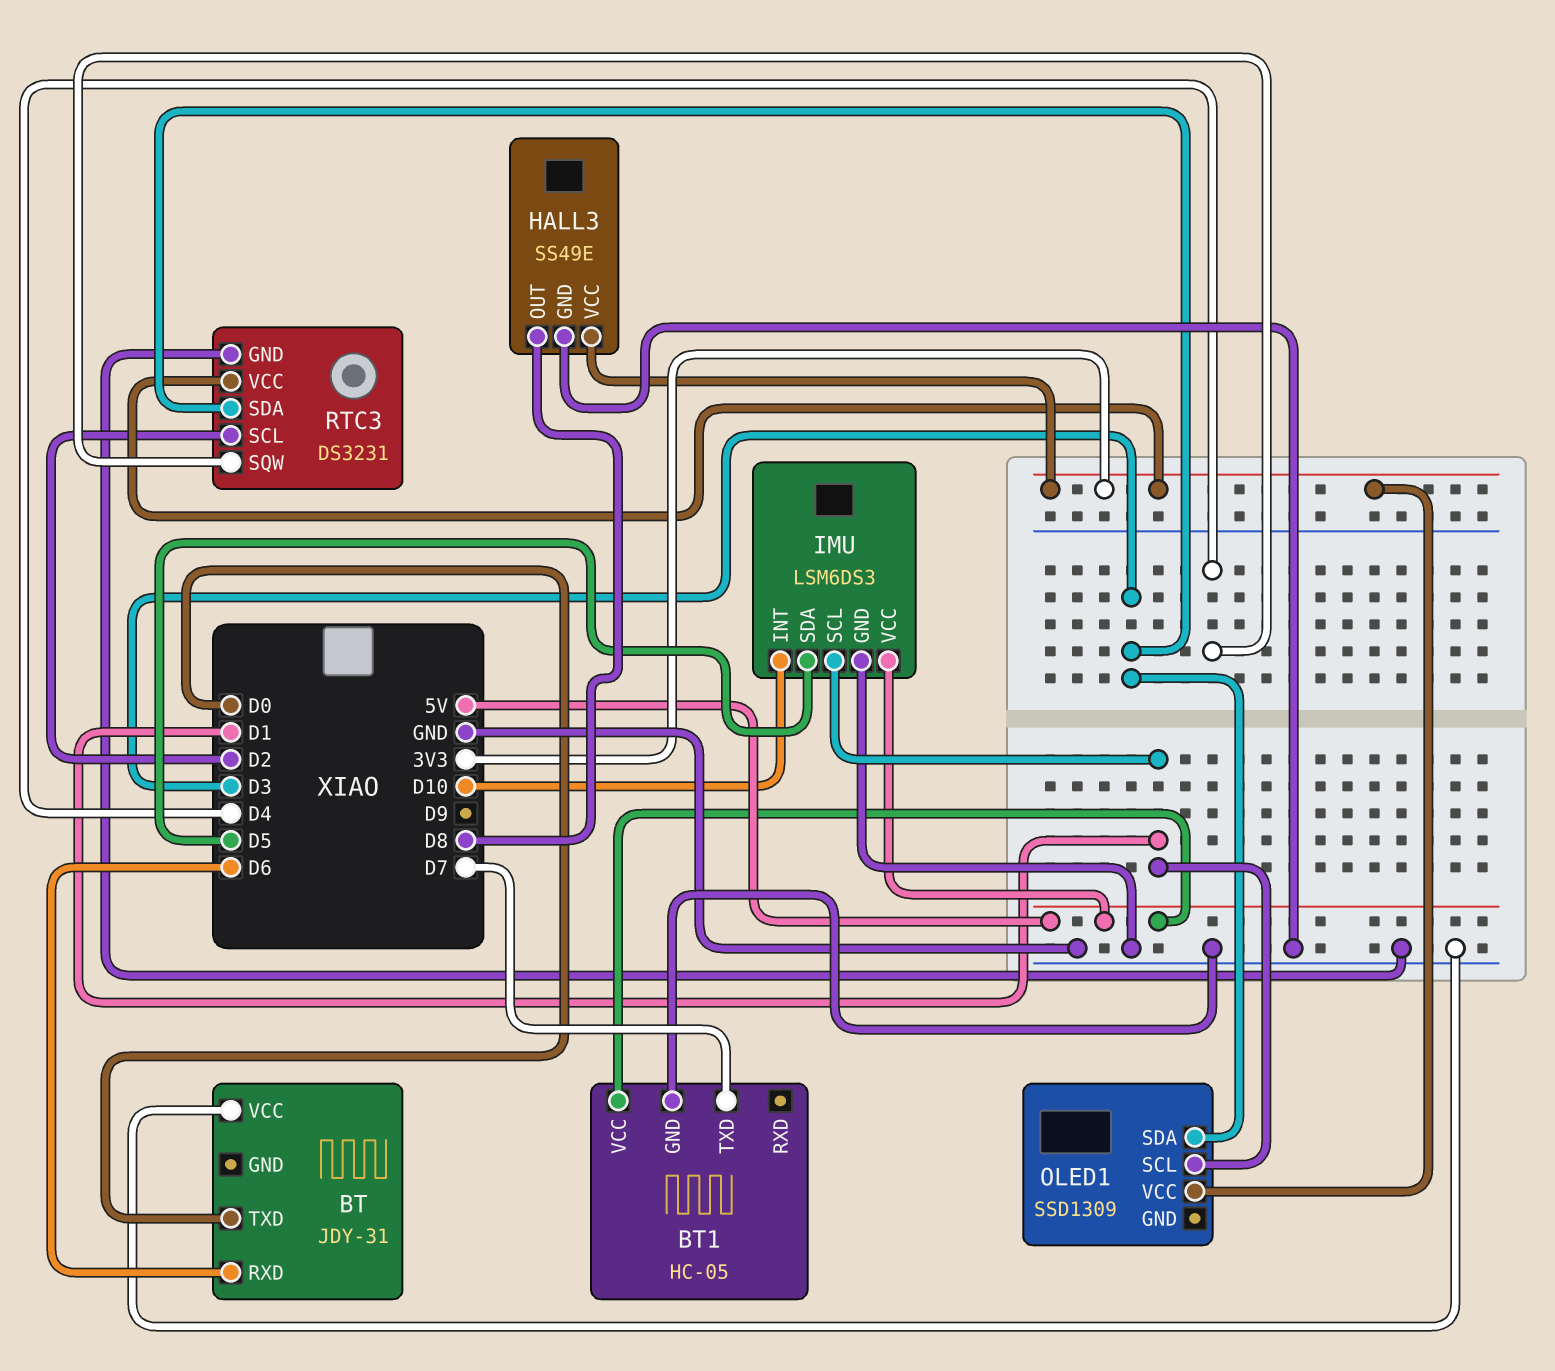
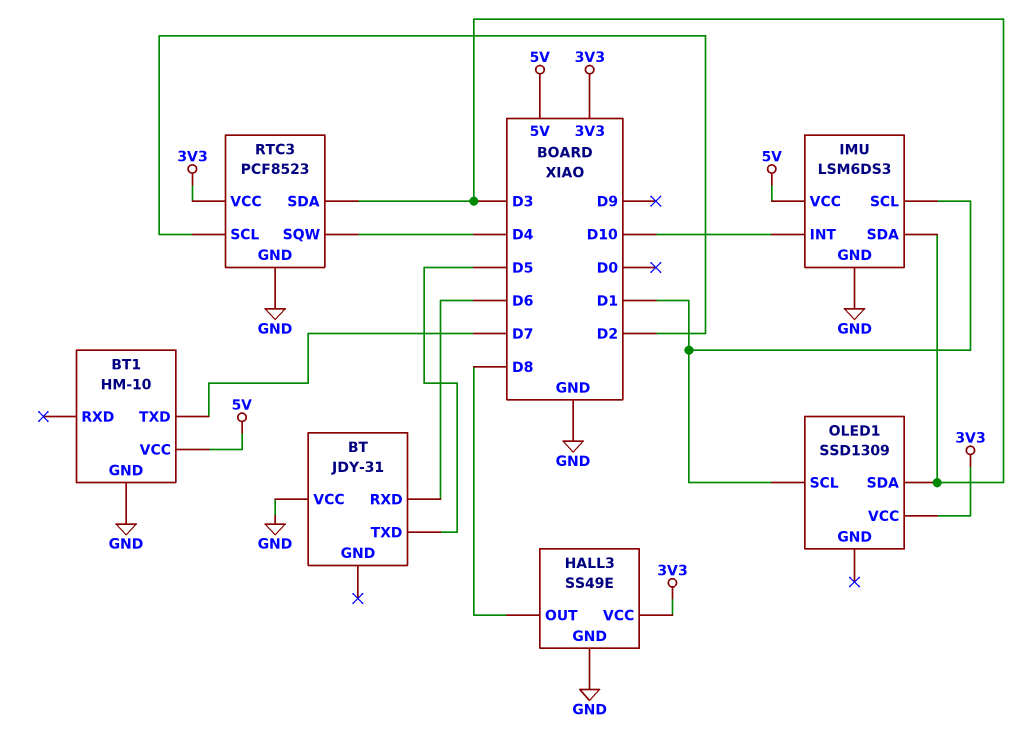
BT pin TXD: D0 -> D5
BT1: HC-05 -> HM-10
IMU pin SDA: D5 -> D3
RTC3: DS3231 -> PCF8523

